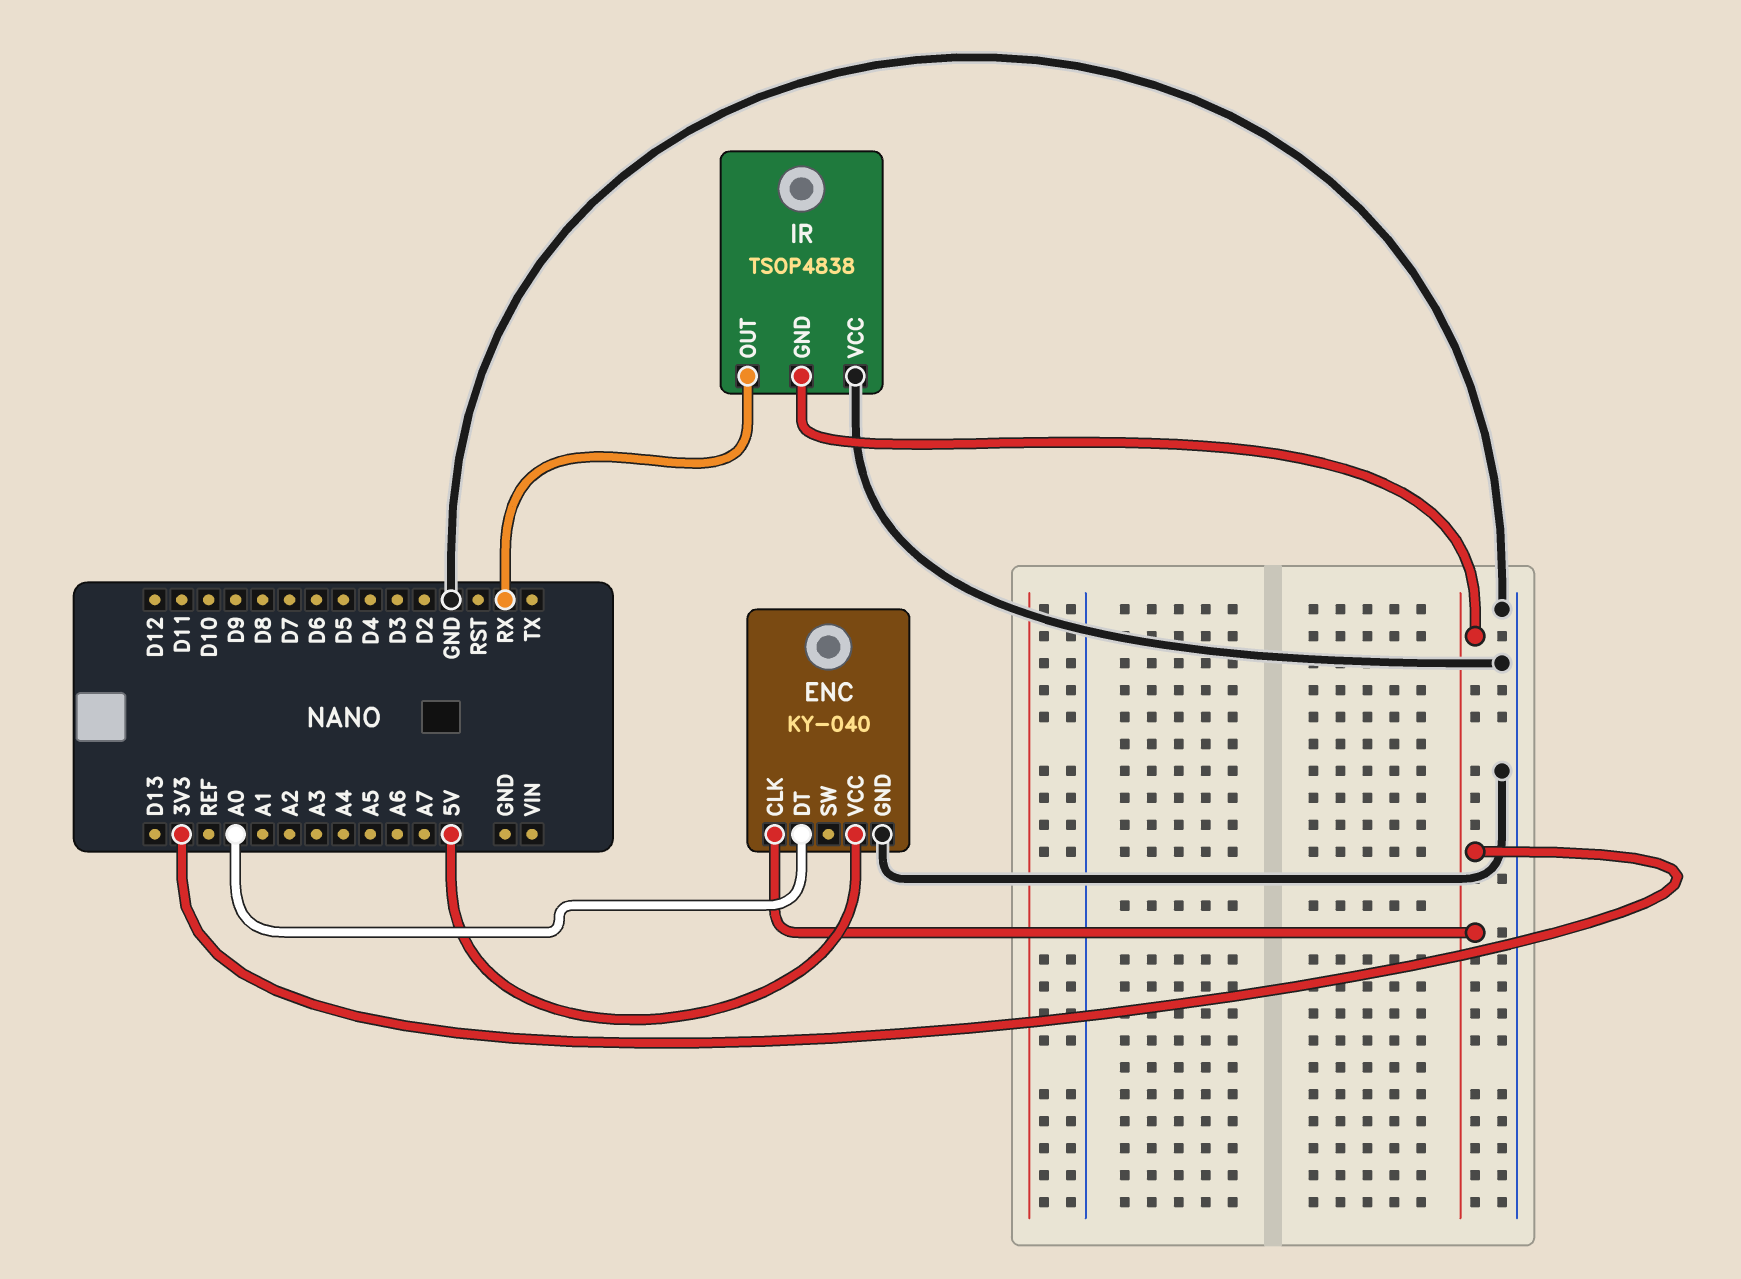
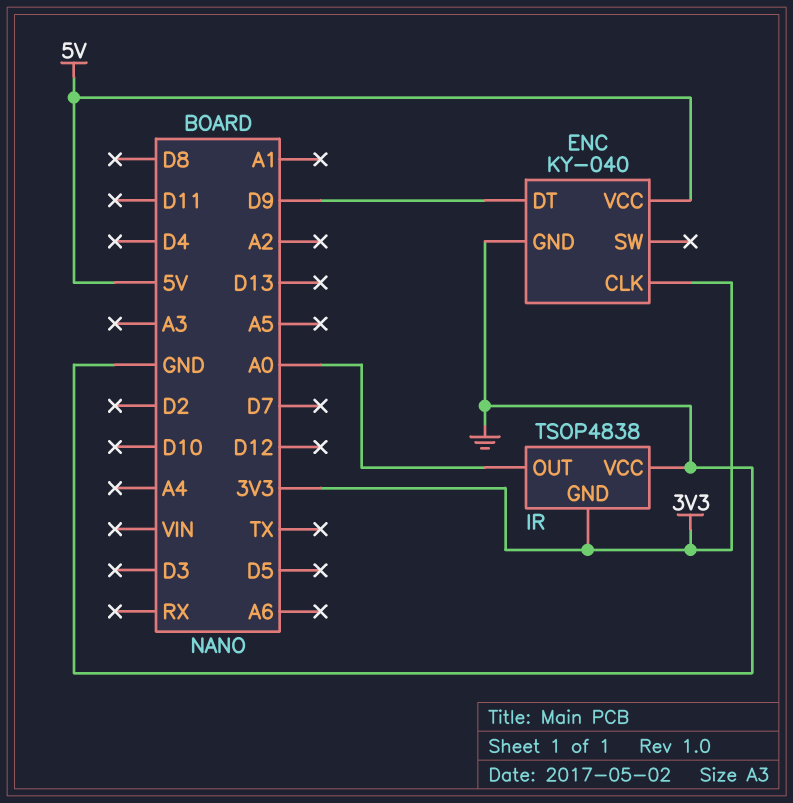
ENC pin DT: A0 -> D9
IR pin OUT: RX -> A0

